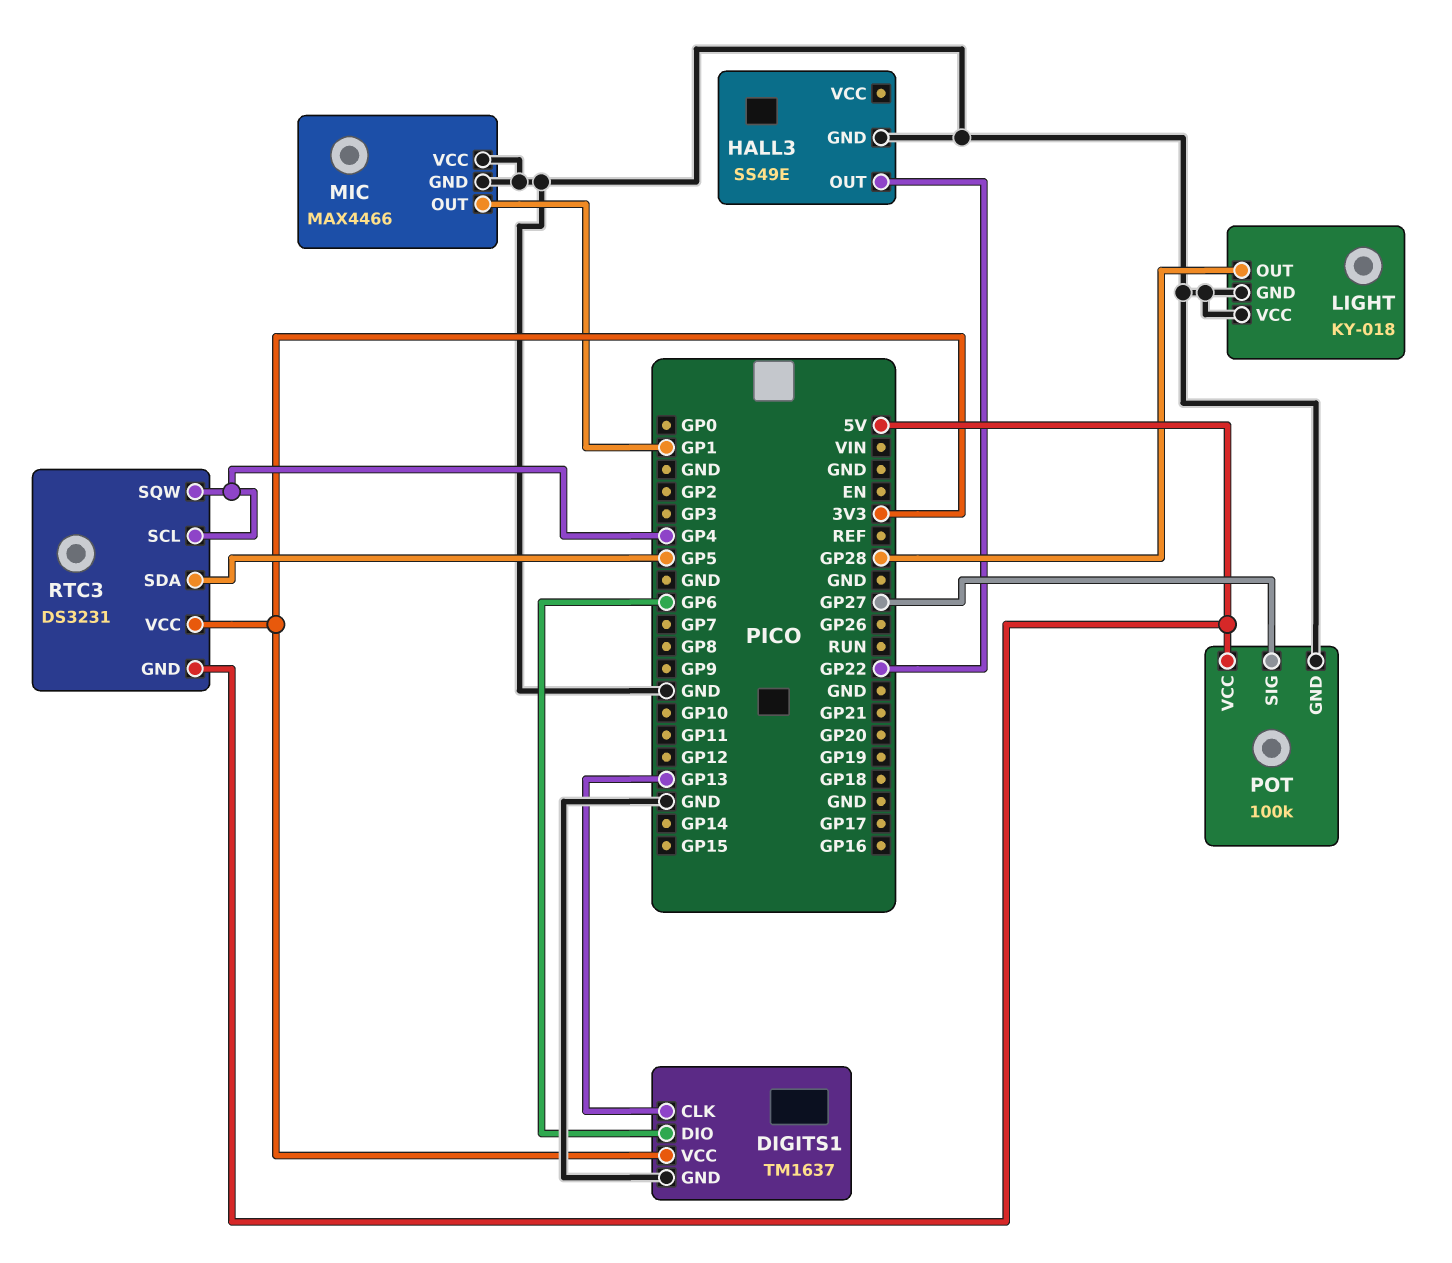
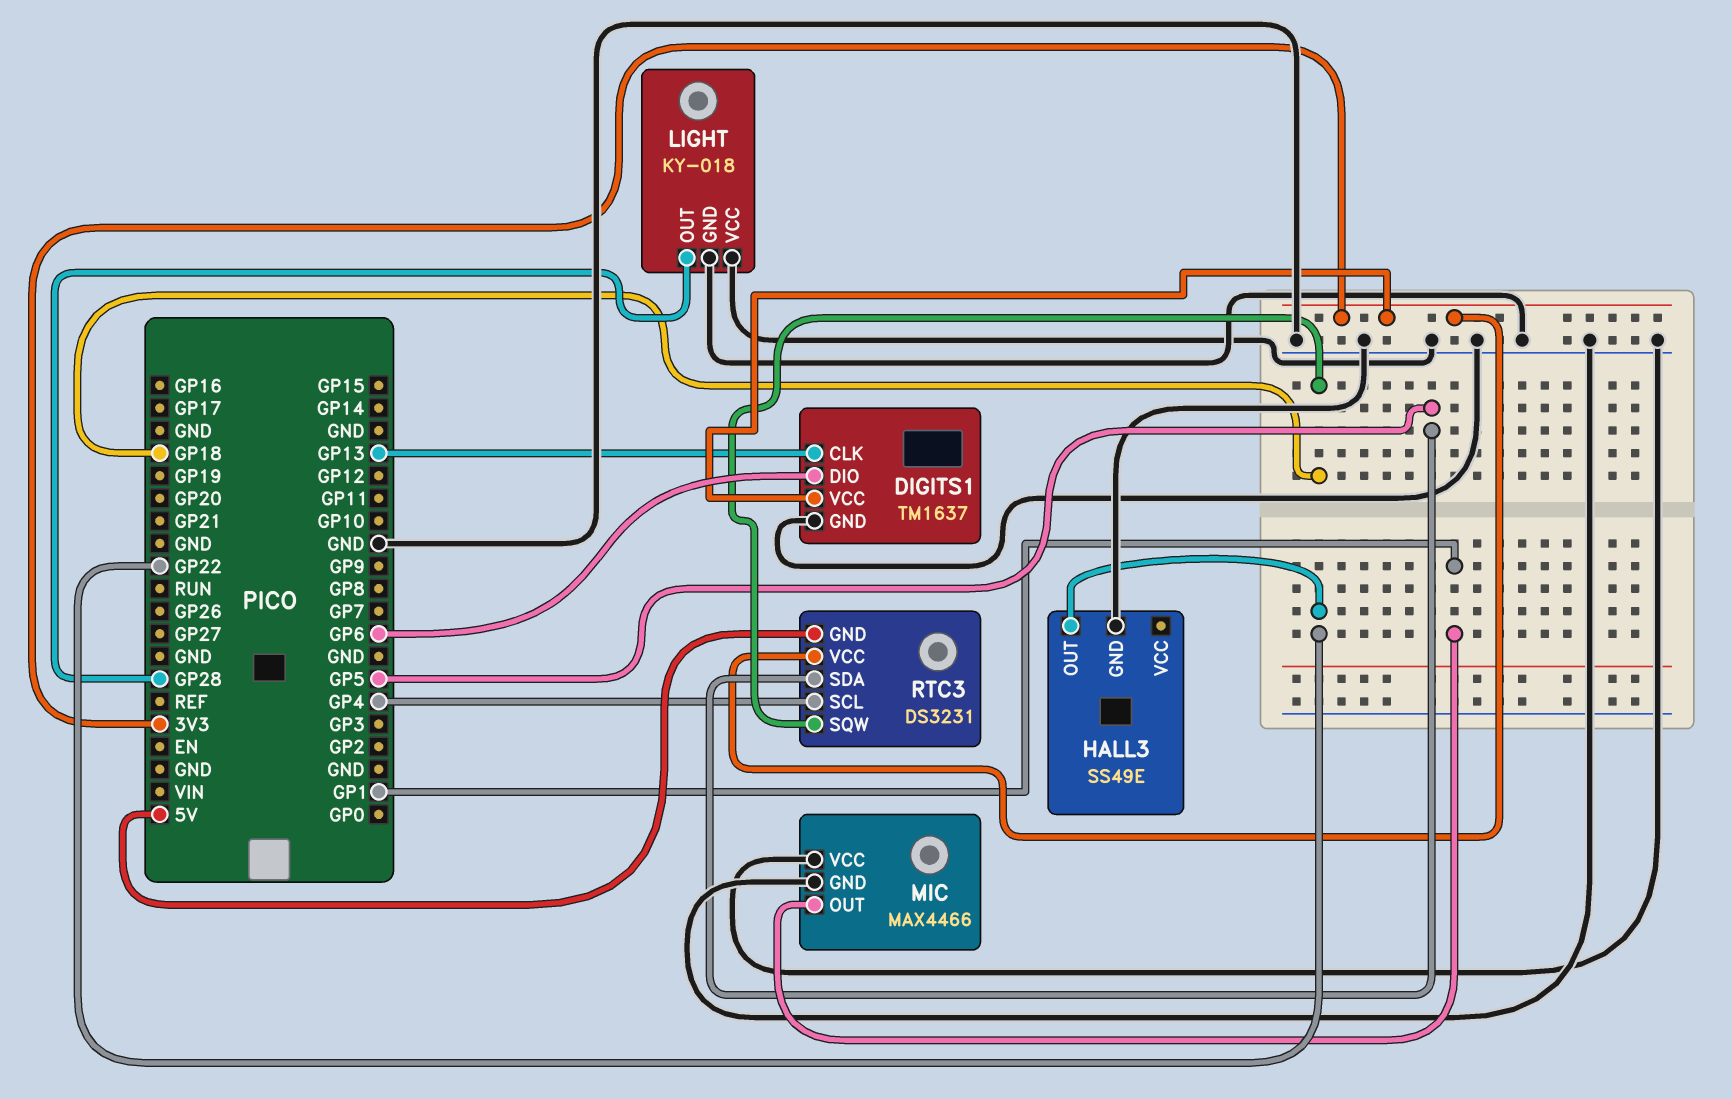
POT: 100k -> none
POT pin GND: GND -> none
POT pin SIG: GP27 -> none
POT pin VCC: 5V -> none
RTC3 pin SQW: GP4 -> GP18

